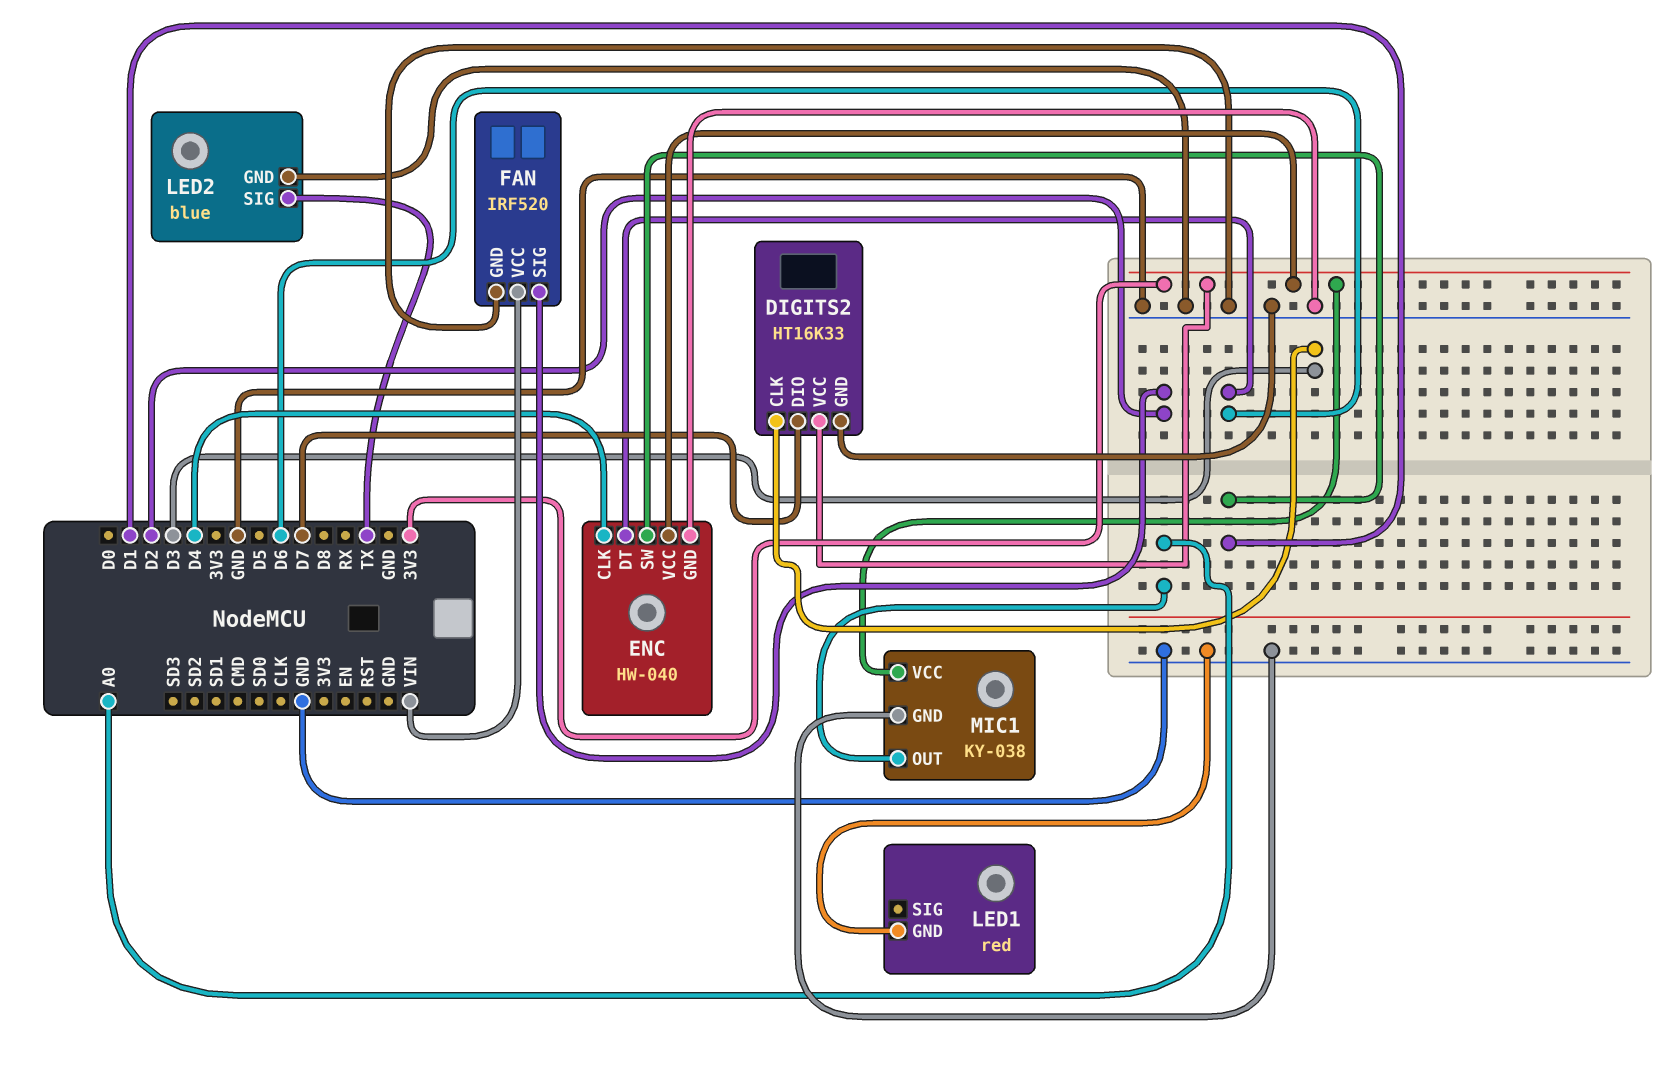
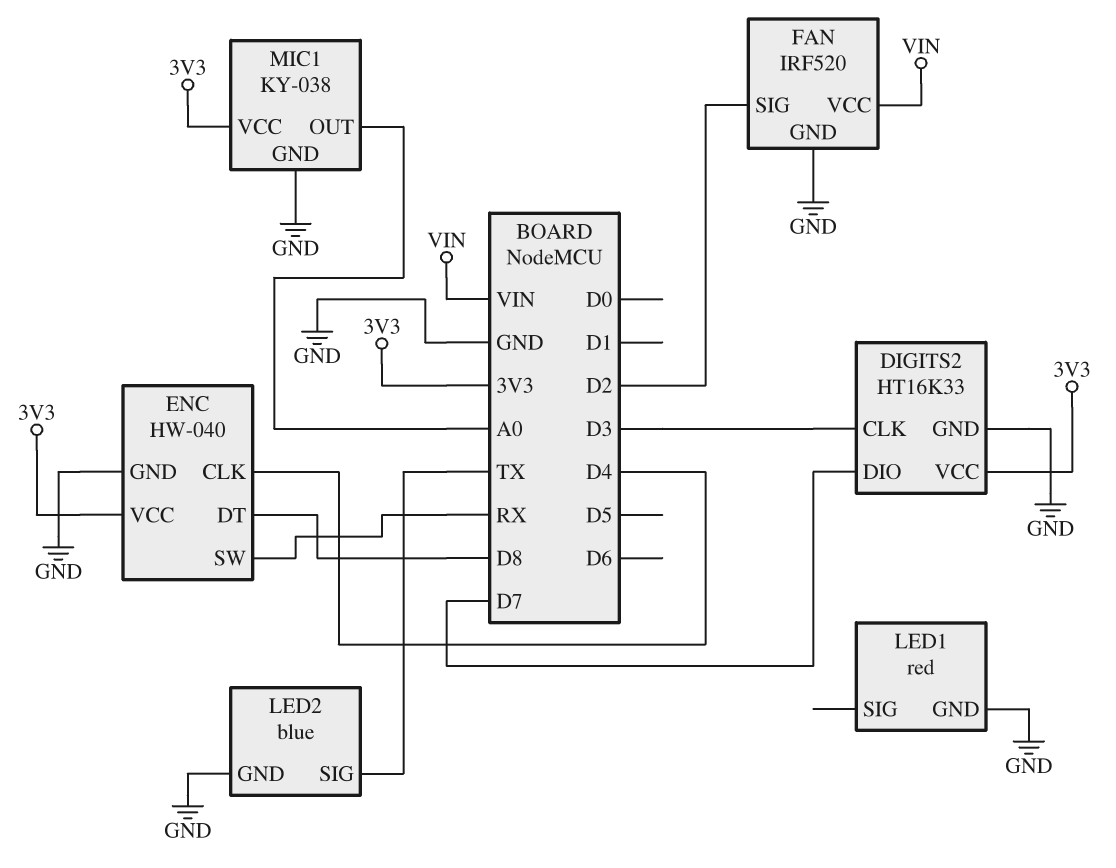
ENC pin DT: D6 -> D8
ENC pin SW: D1 -> RX

